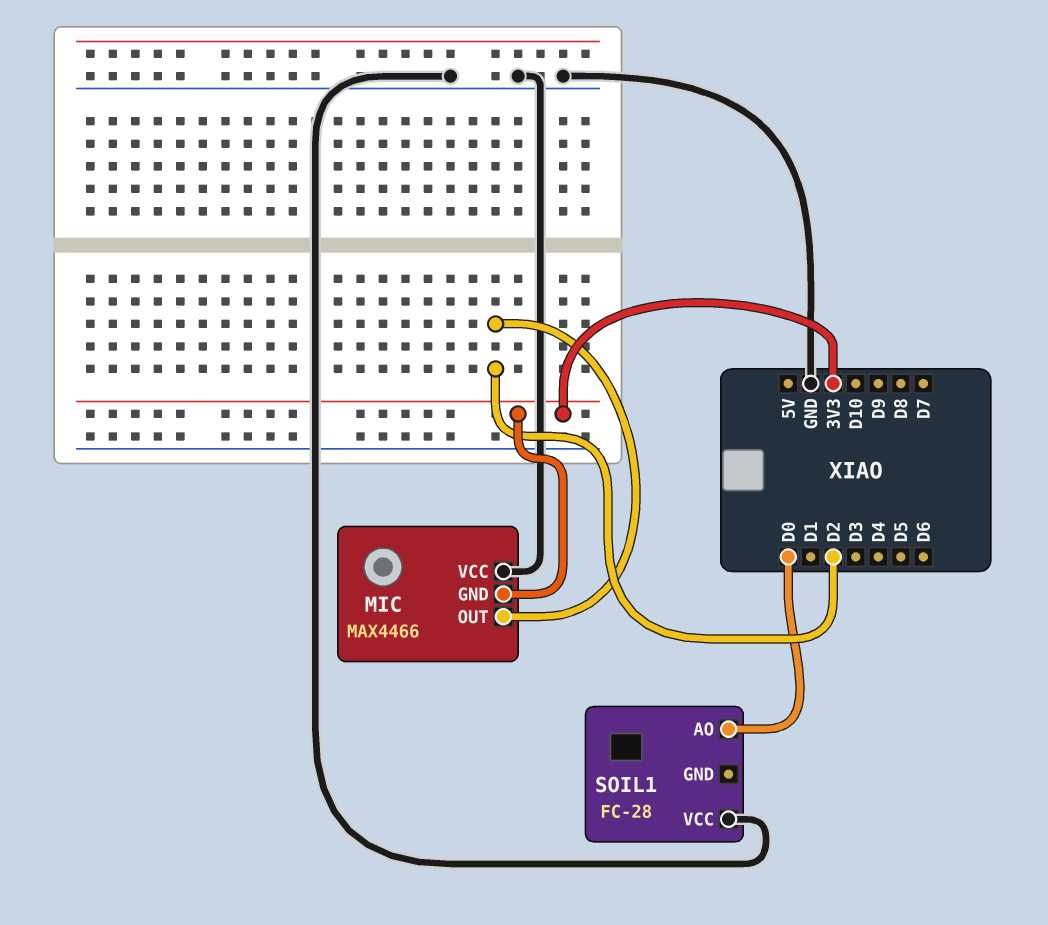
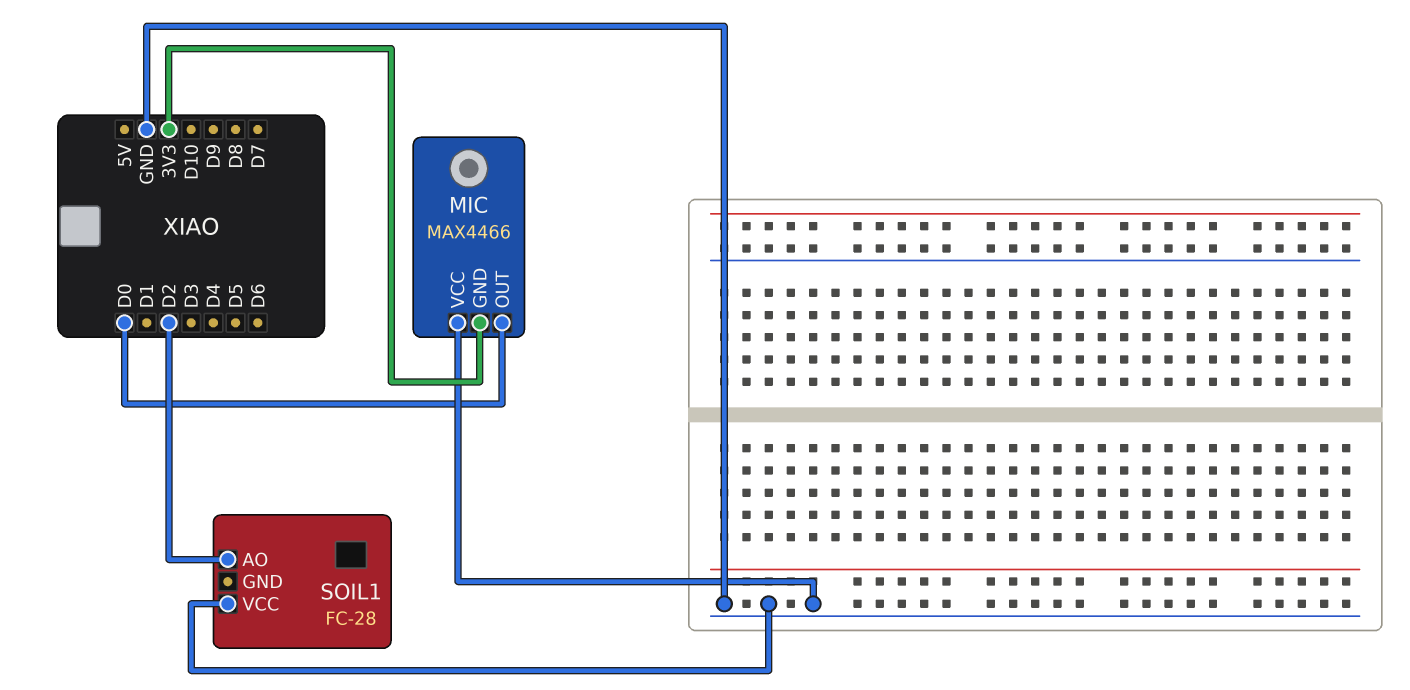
MIC pin OUT: D2 -> D0
SOIL1 pin AO: D0 -> D2

